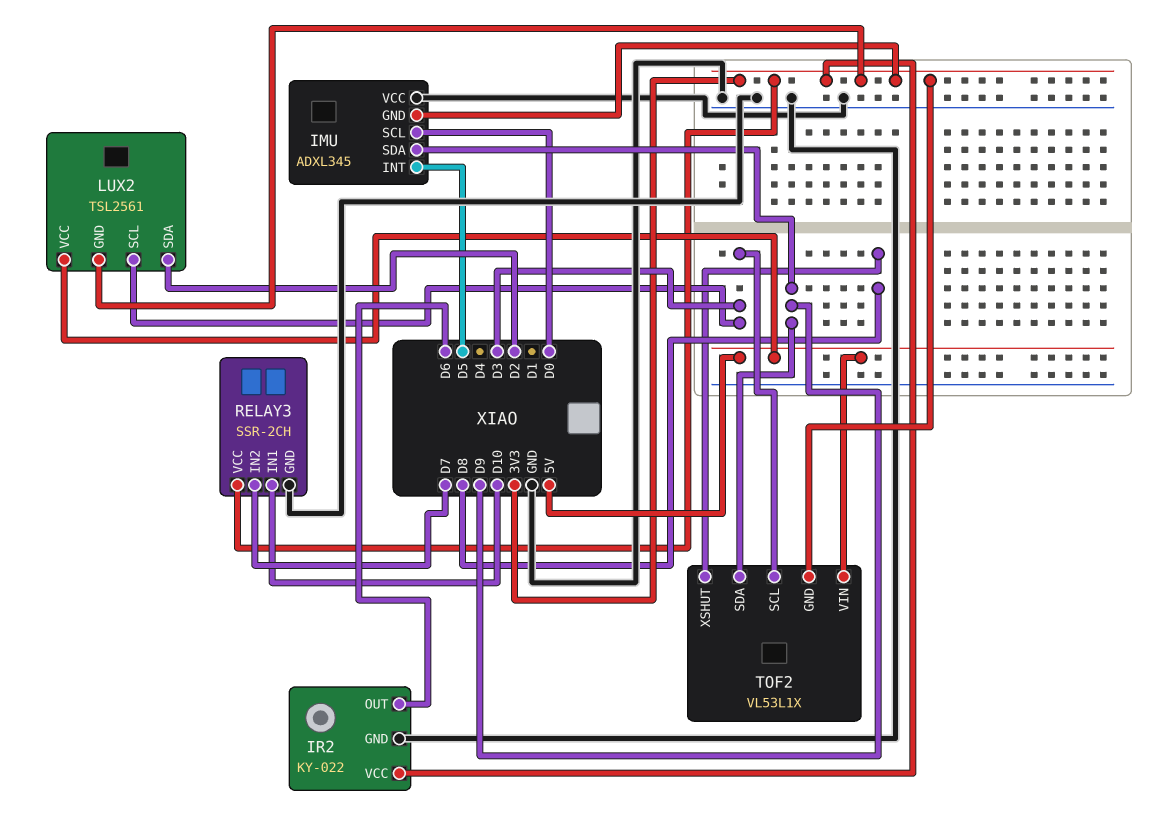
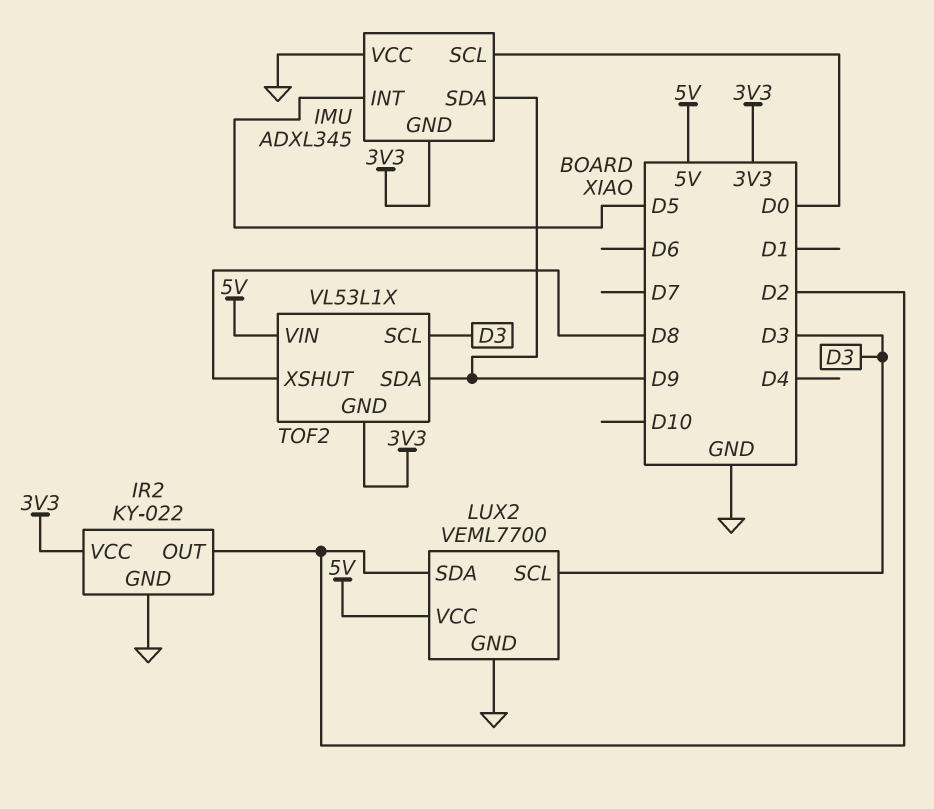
IR2 pin OUT: D6 -> D2
LUX2: TSL2561 -> VEML7700
LUX2 pin GND: 3V3 -> GND
RELAY3: SSR-2CH -> none
RELAY3 pin GND: GND -> none
RELAY3 pin IN1: D10 -> none
RELAY3 pin IN2: D7 -> none
RELAY3 pin VCC: 3V3 -> none

